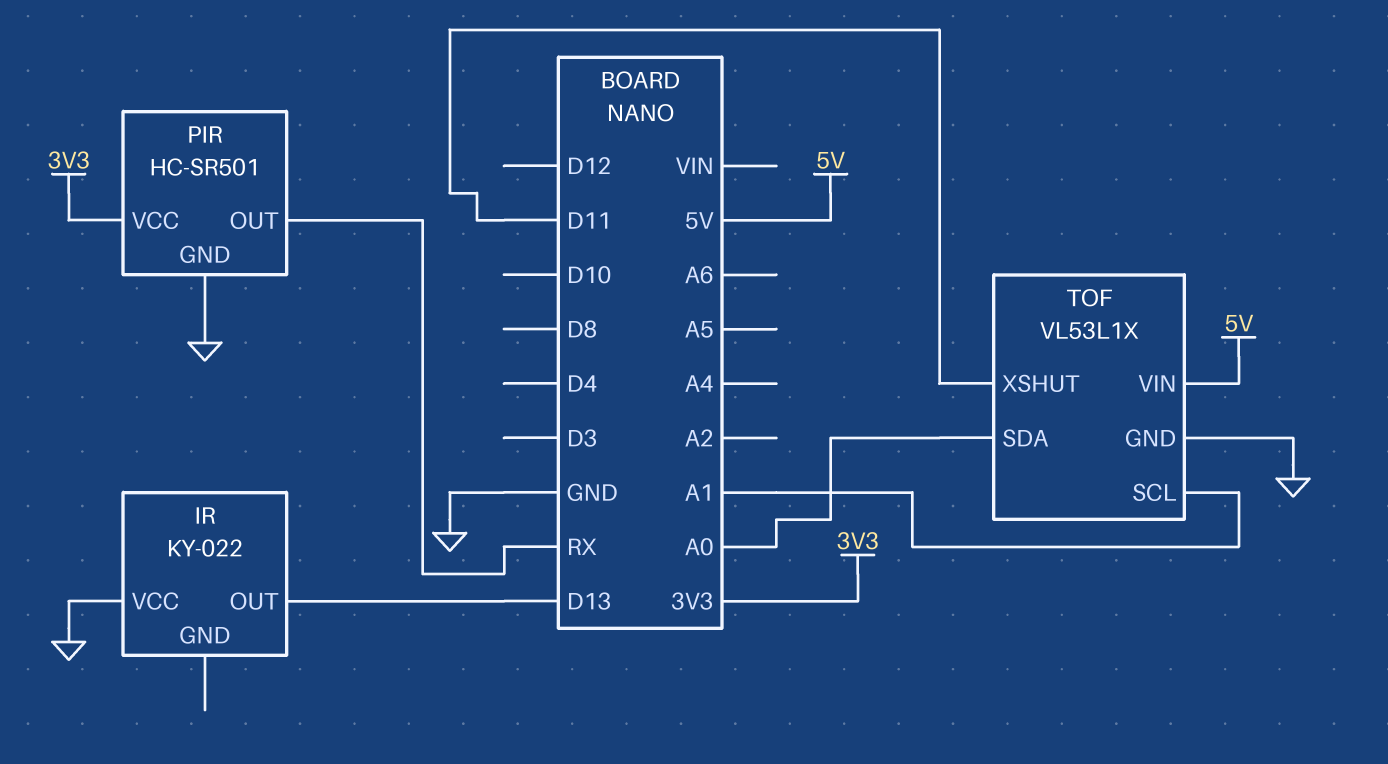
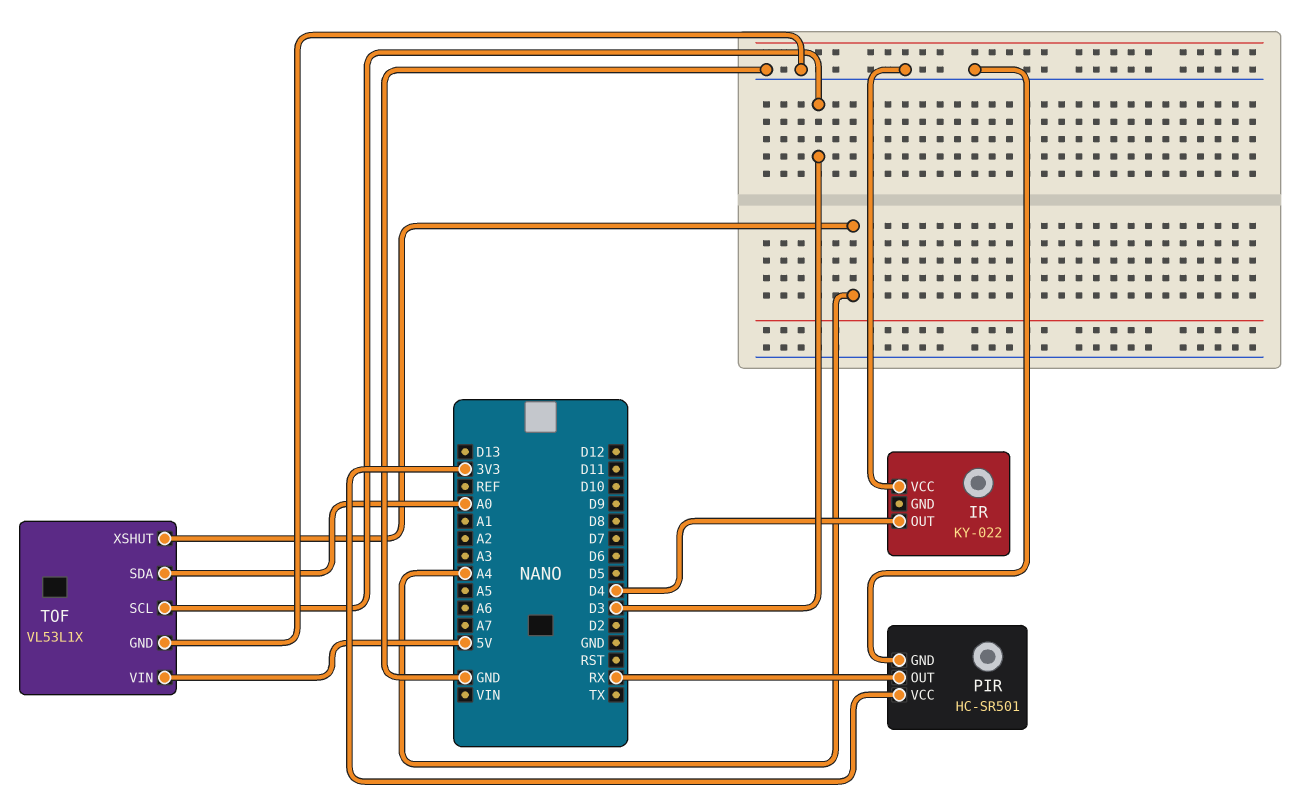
IR pin OUT: D13 -> D4
TOF pin SCL: A1 -> D3
TOF pin XSHUT: D11 -> A4

